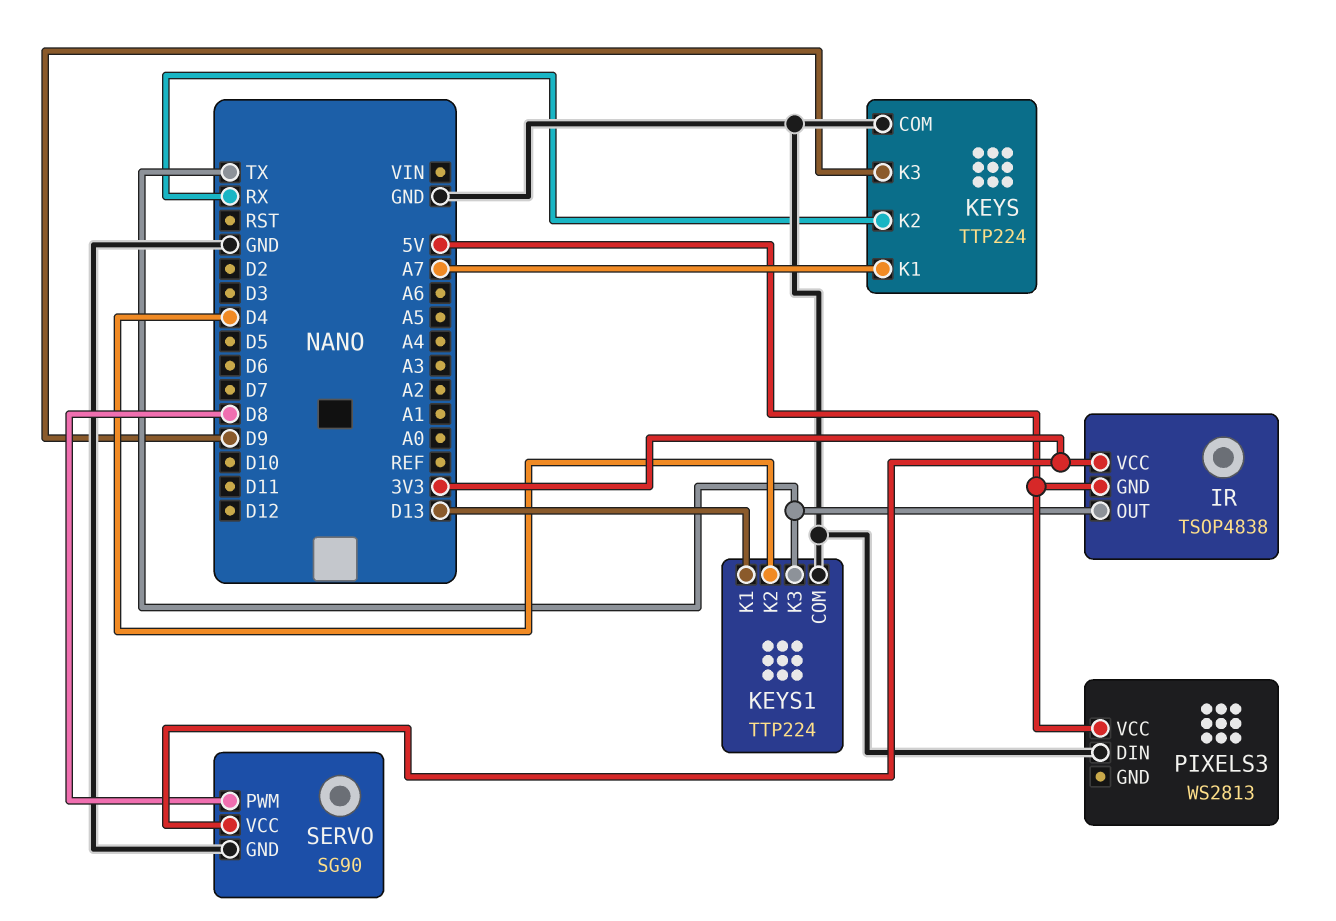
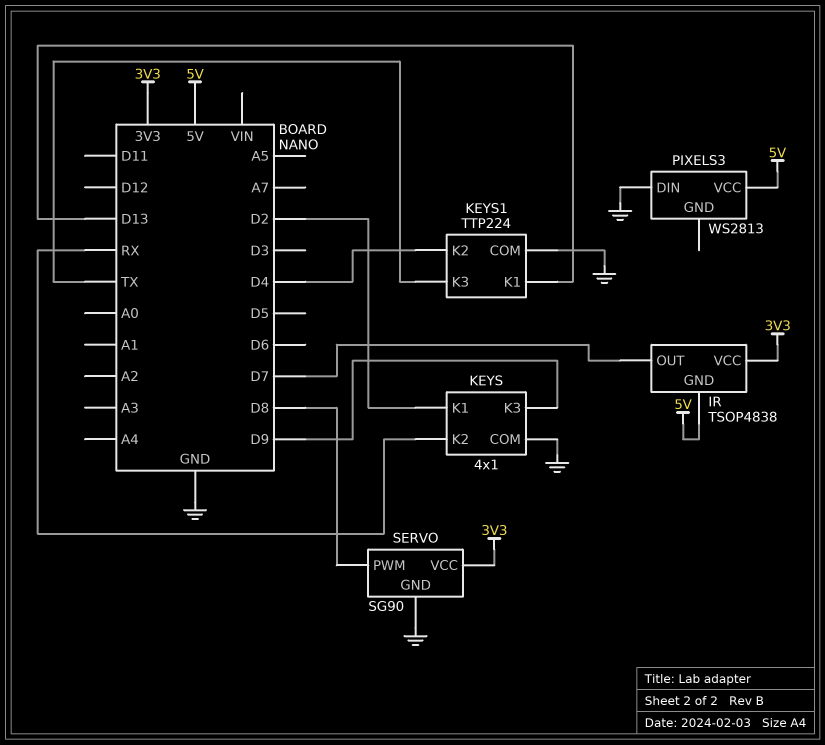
IR pin OUT: TX -> D7
KEYS: TTP224 -> 4x1
KEYS pin K1: A7 -> D2

